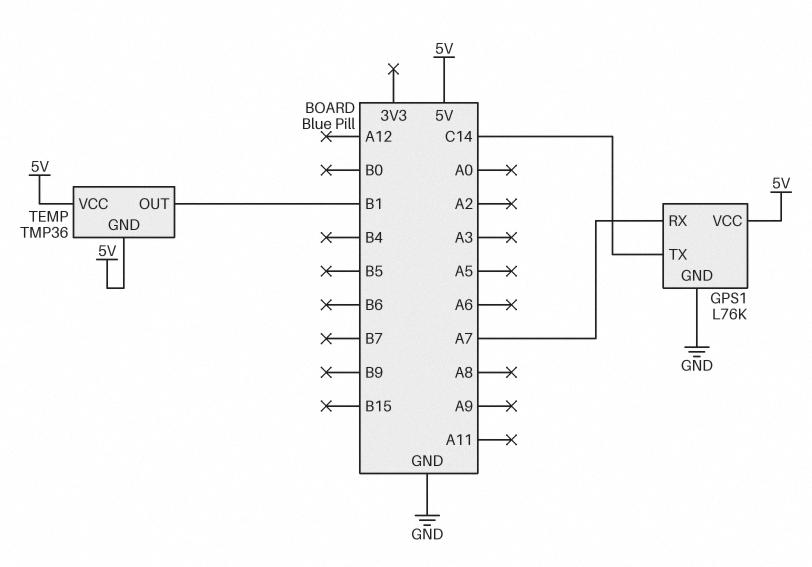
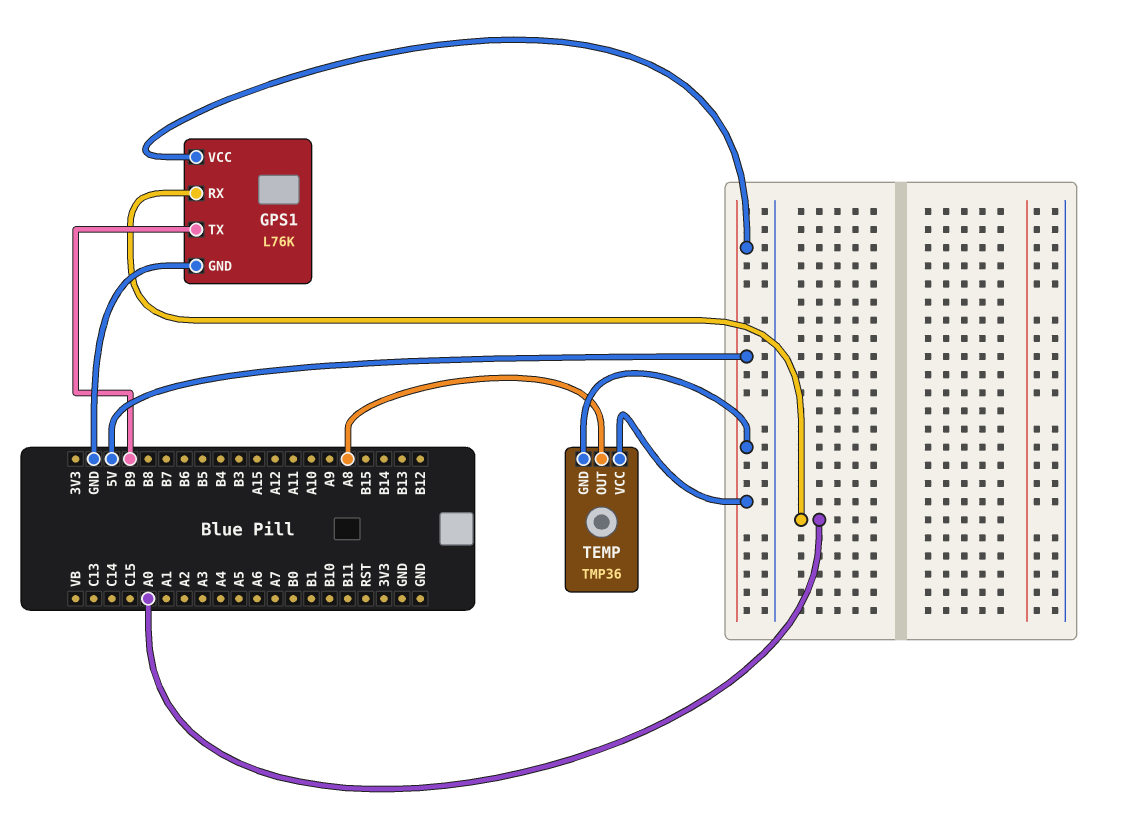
GPS1 pin RX: A7 -> A0
GPS1 pin TX: C14 -> B9
TEMP pin OUT: B1 -> A8

